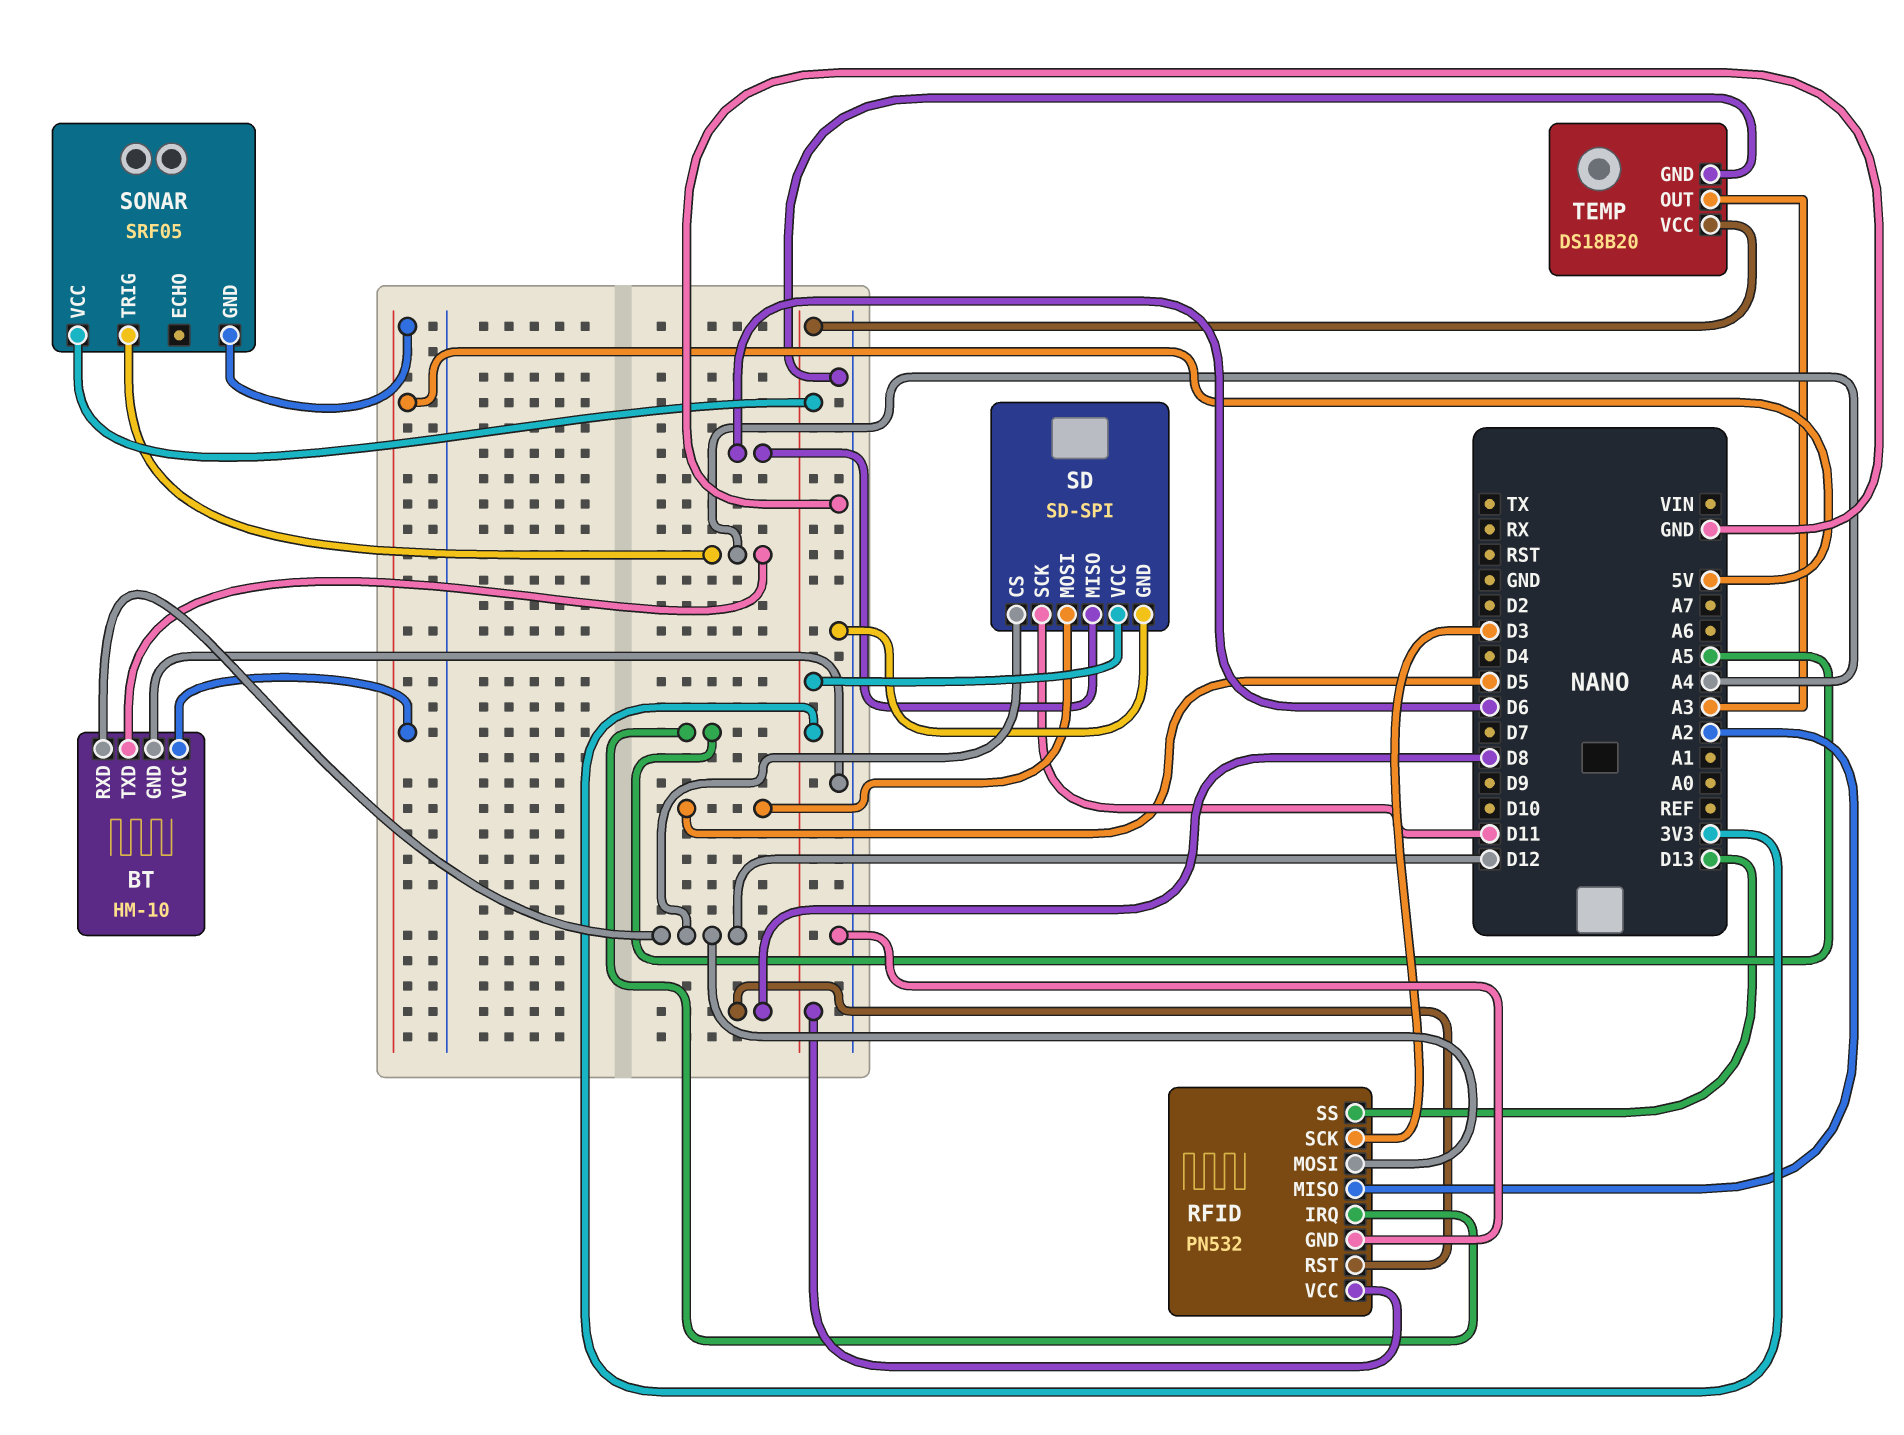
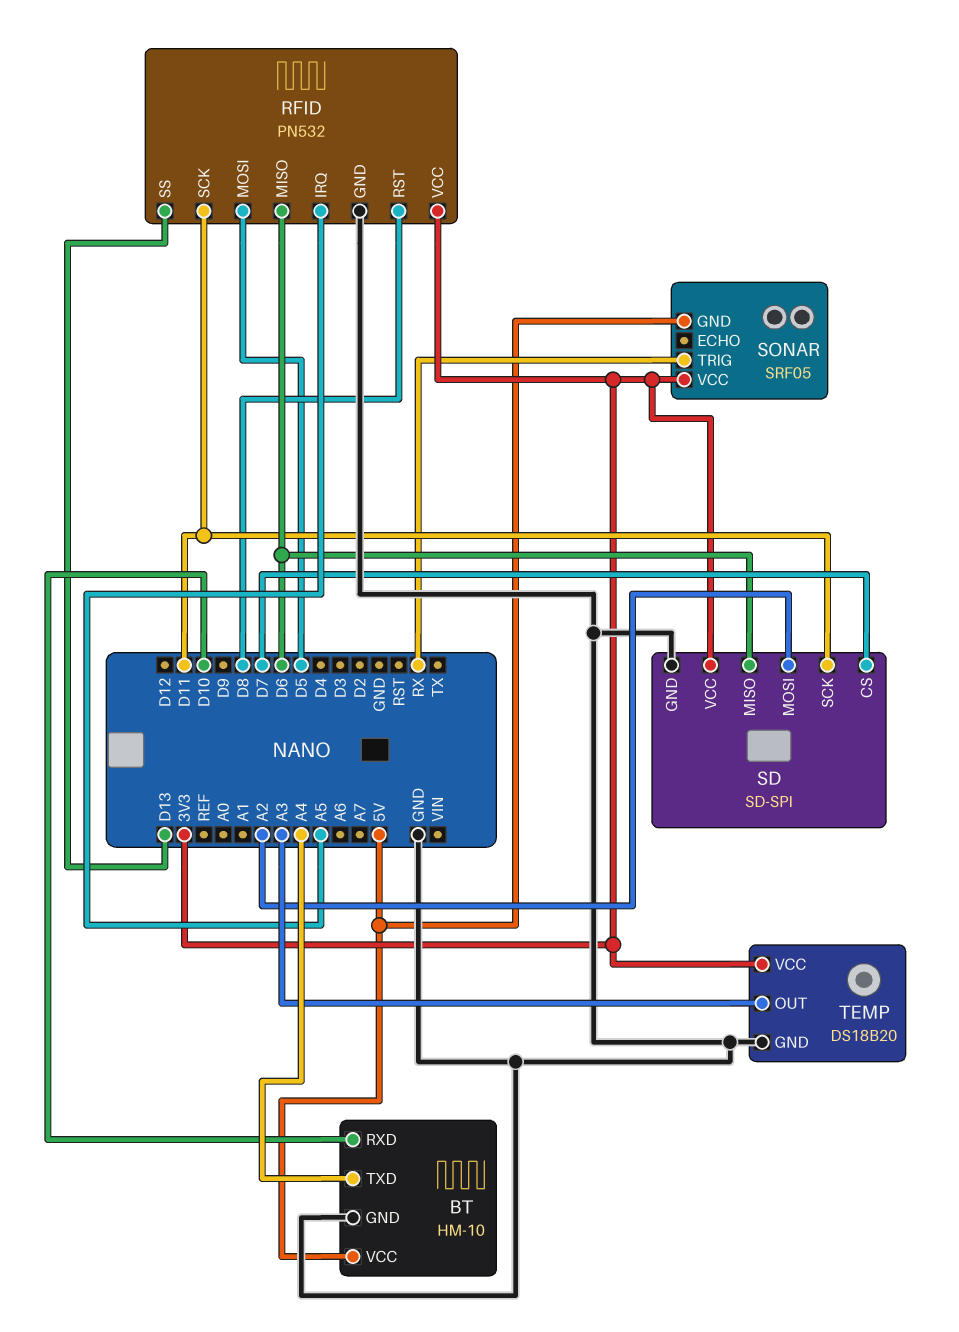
BT pin RXD: D12 -> D10
RFID pin MISO: A2 -> D6
RFID pin MOSI: D12 -> D5
RFID pin SCK: D3 -> D11
SD pin CS: D12 -> D7
SD pin MOSI: D5 -> A2
SONAR pin TRIG: A4 -> RX

